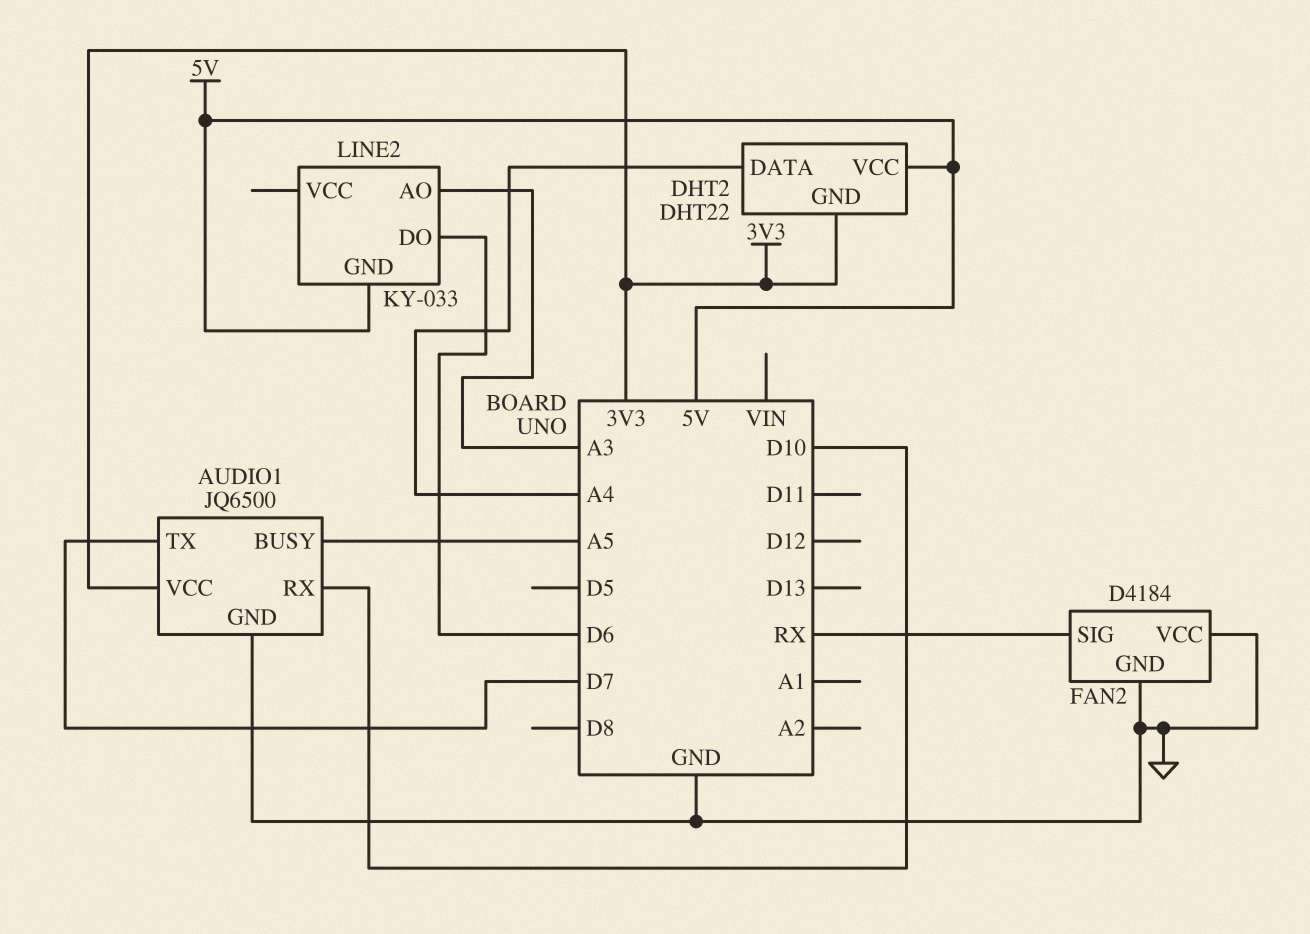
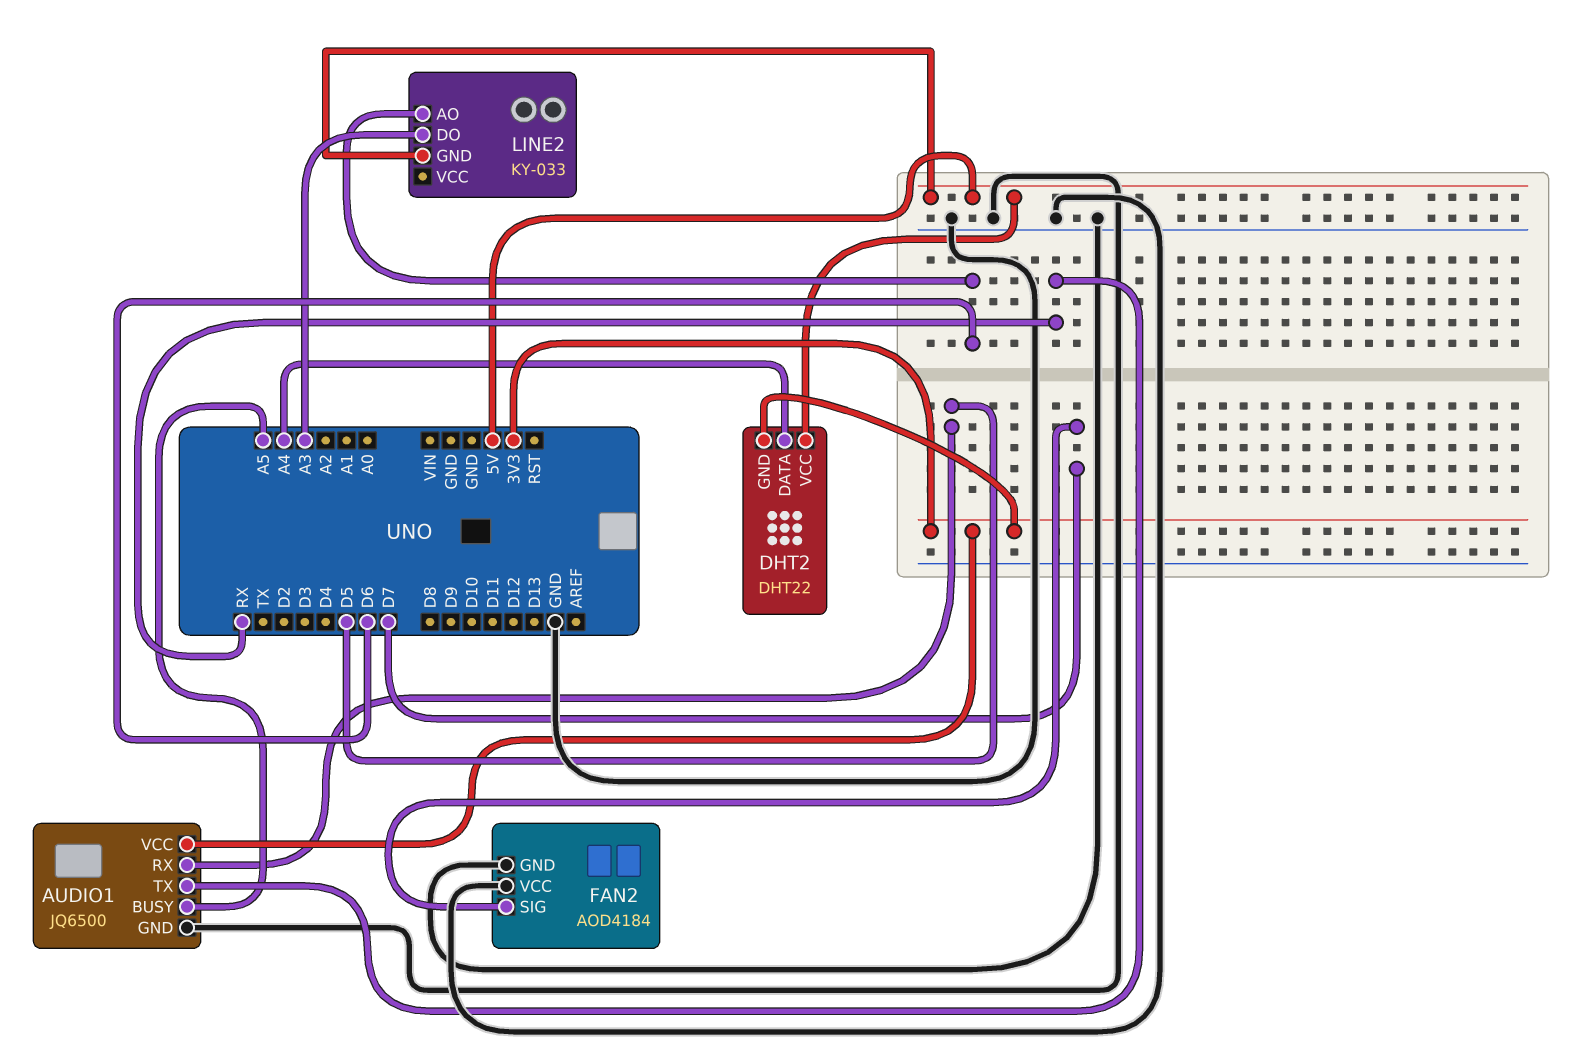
AUDIO1 pin RX: D10 -> D5
AUDIO1 pin TX: D7 -> RX
FAN2: D4184 -> AOD4184
FAN2 pin SIG: RX -> D7
LINE2 pin AO: A3 -> D6
LINE2 pin DO: D6 -> A3

